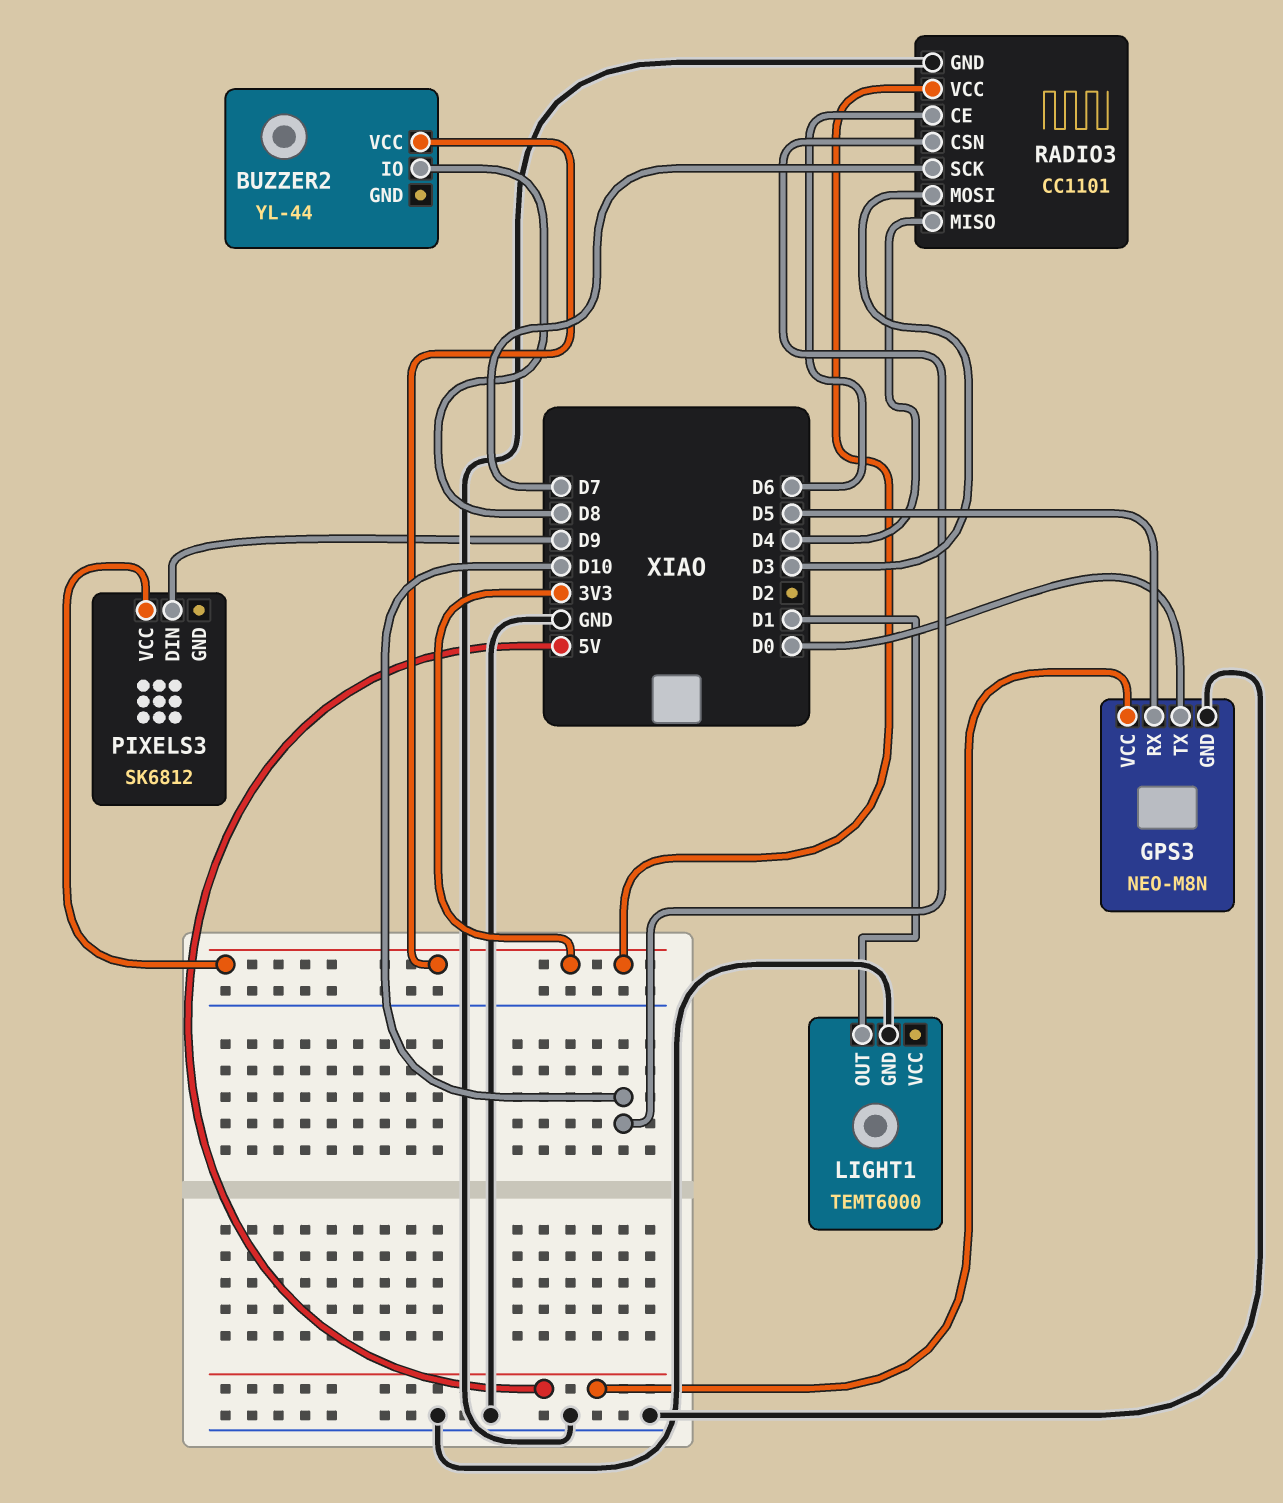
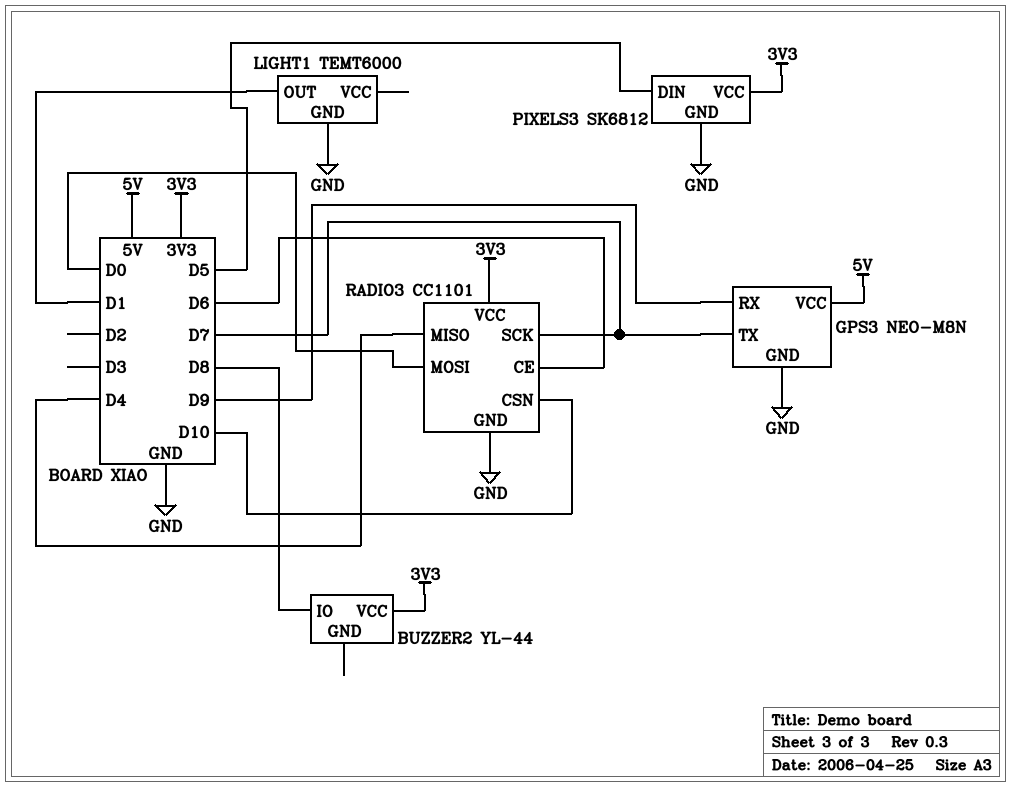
GPS3 pin RX: D5 -> D9
GPS3 pin TX: D0 -> D7
PIXELS3 pin DIN: D9 -> D5
PIXELS3 pin GND: none -> GND
RADIO3 pin MOSI: D3 -> D0

